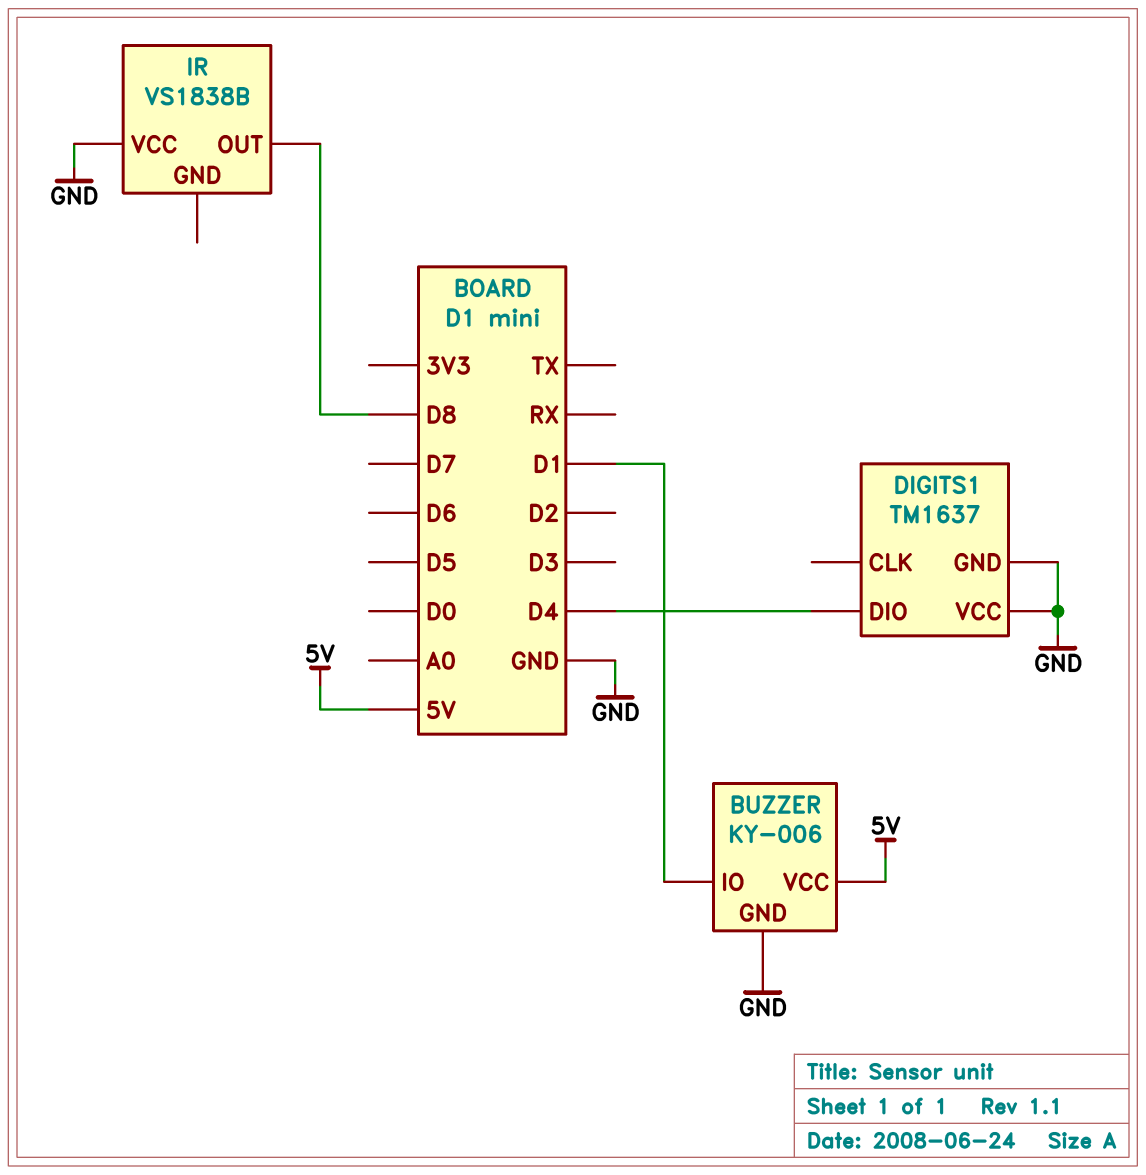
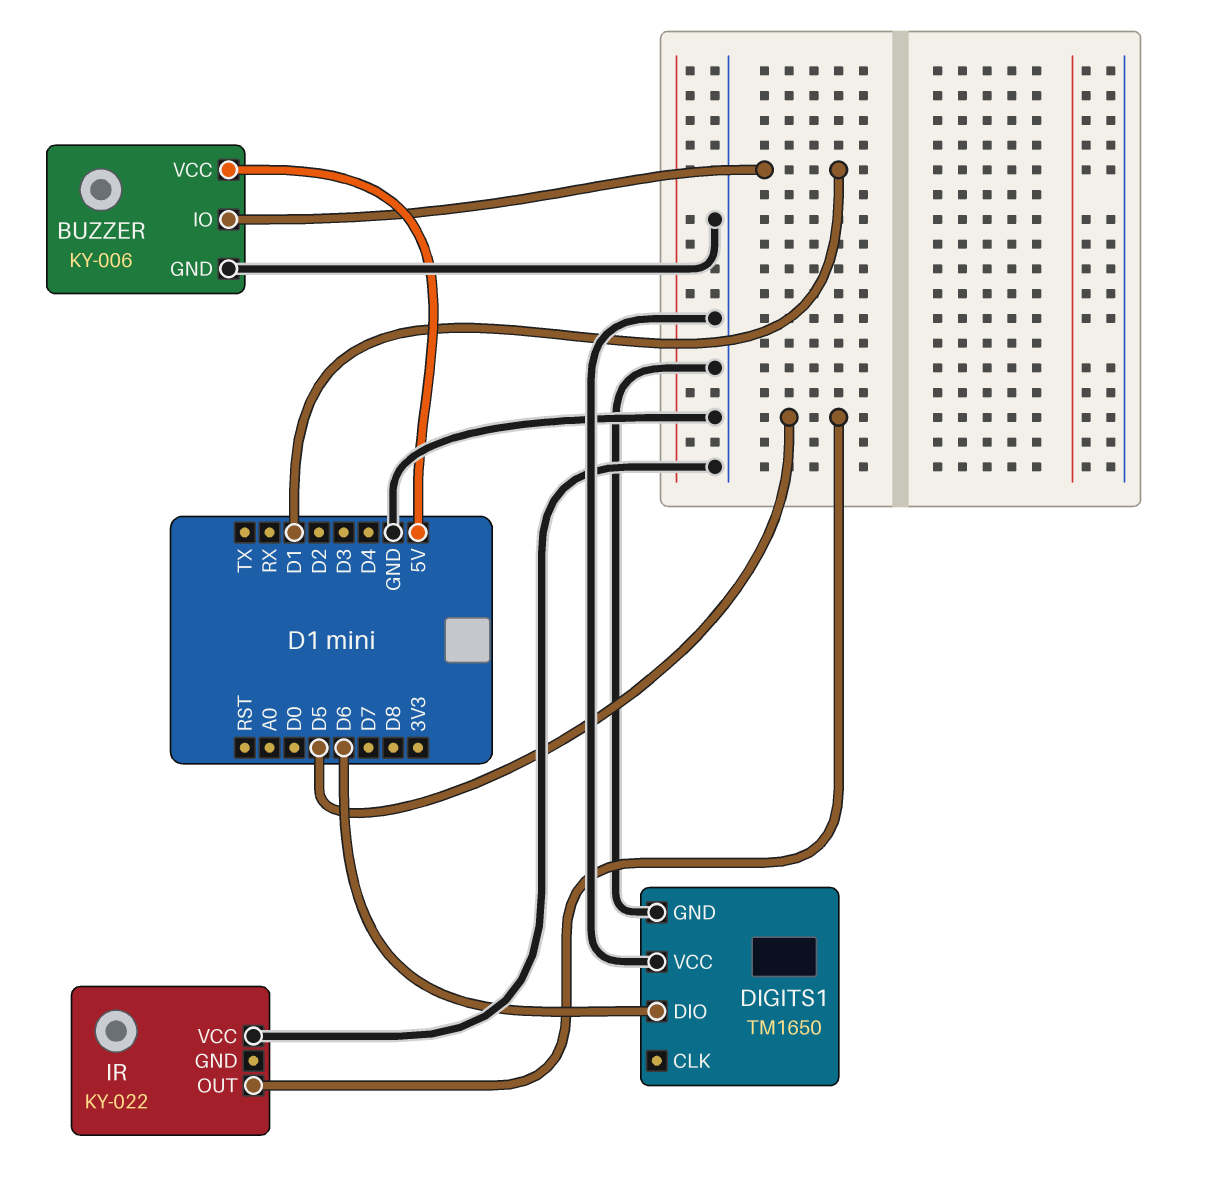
DIGITS1: TM1637 -> TM1650
DIGITS1 pin DIO: D4 -> D6
IR: VS1838B -> KY-022
IR pin OUT: D8 -> D5

